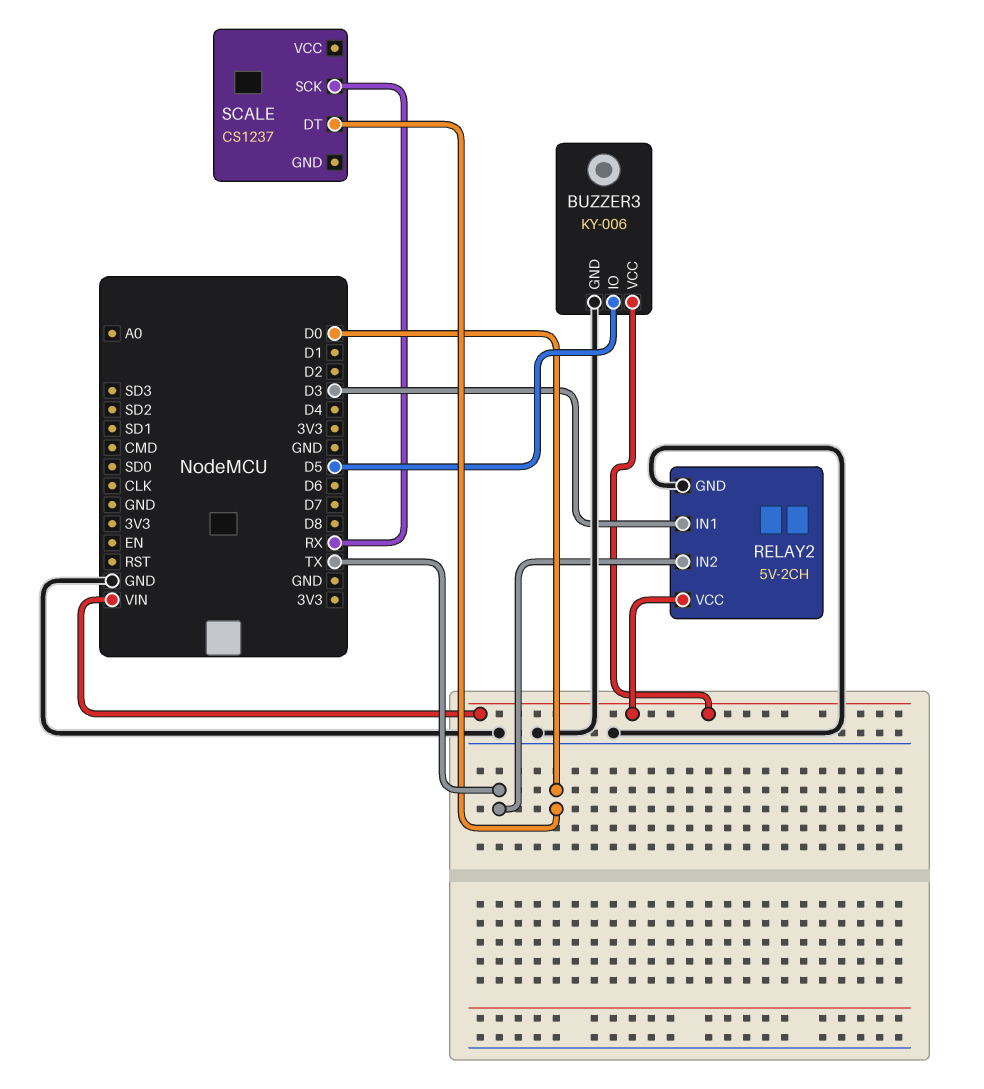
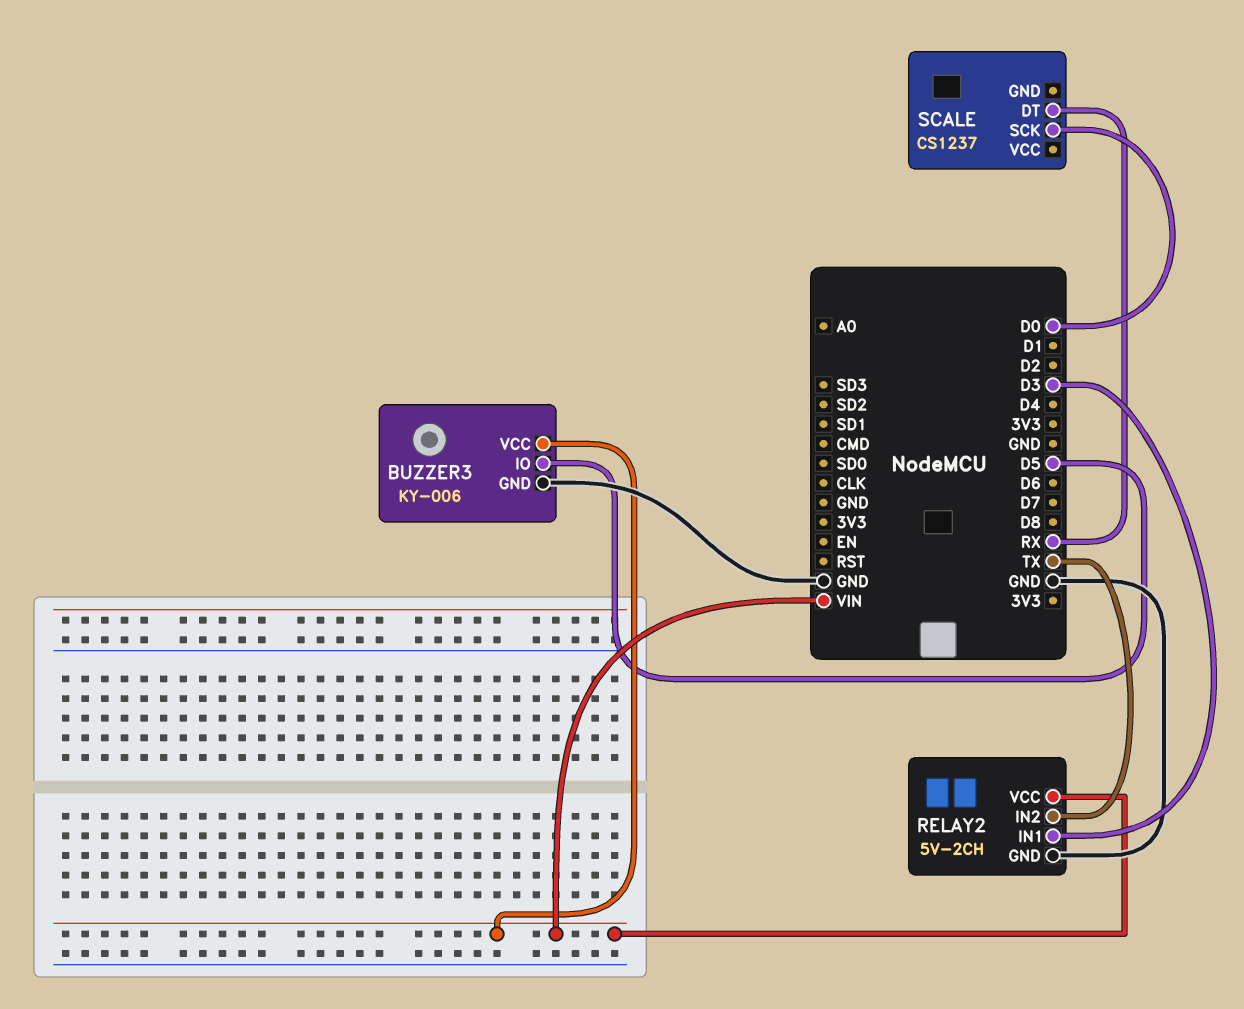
SCALE pin DT: D0 -> RX
SCALE pin SCK: RX -> D0

